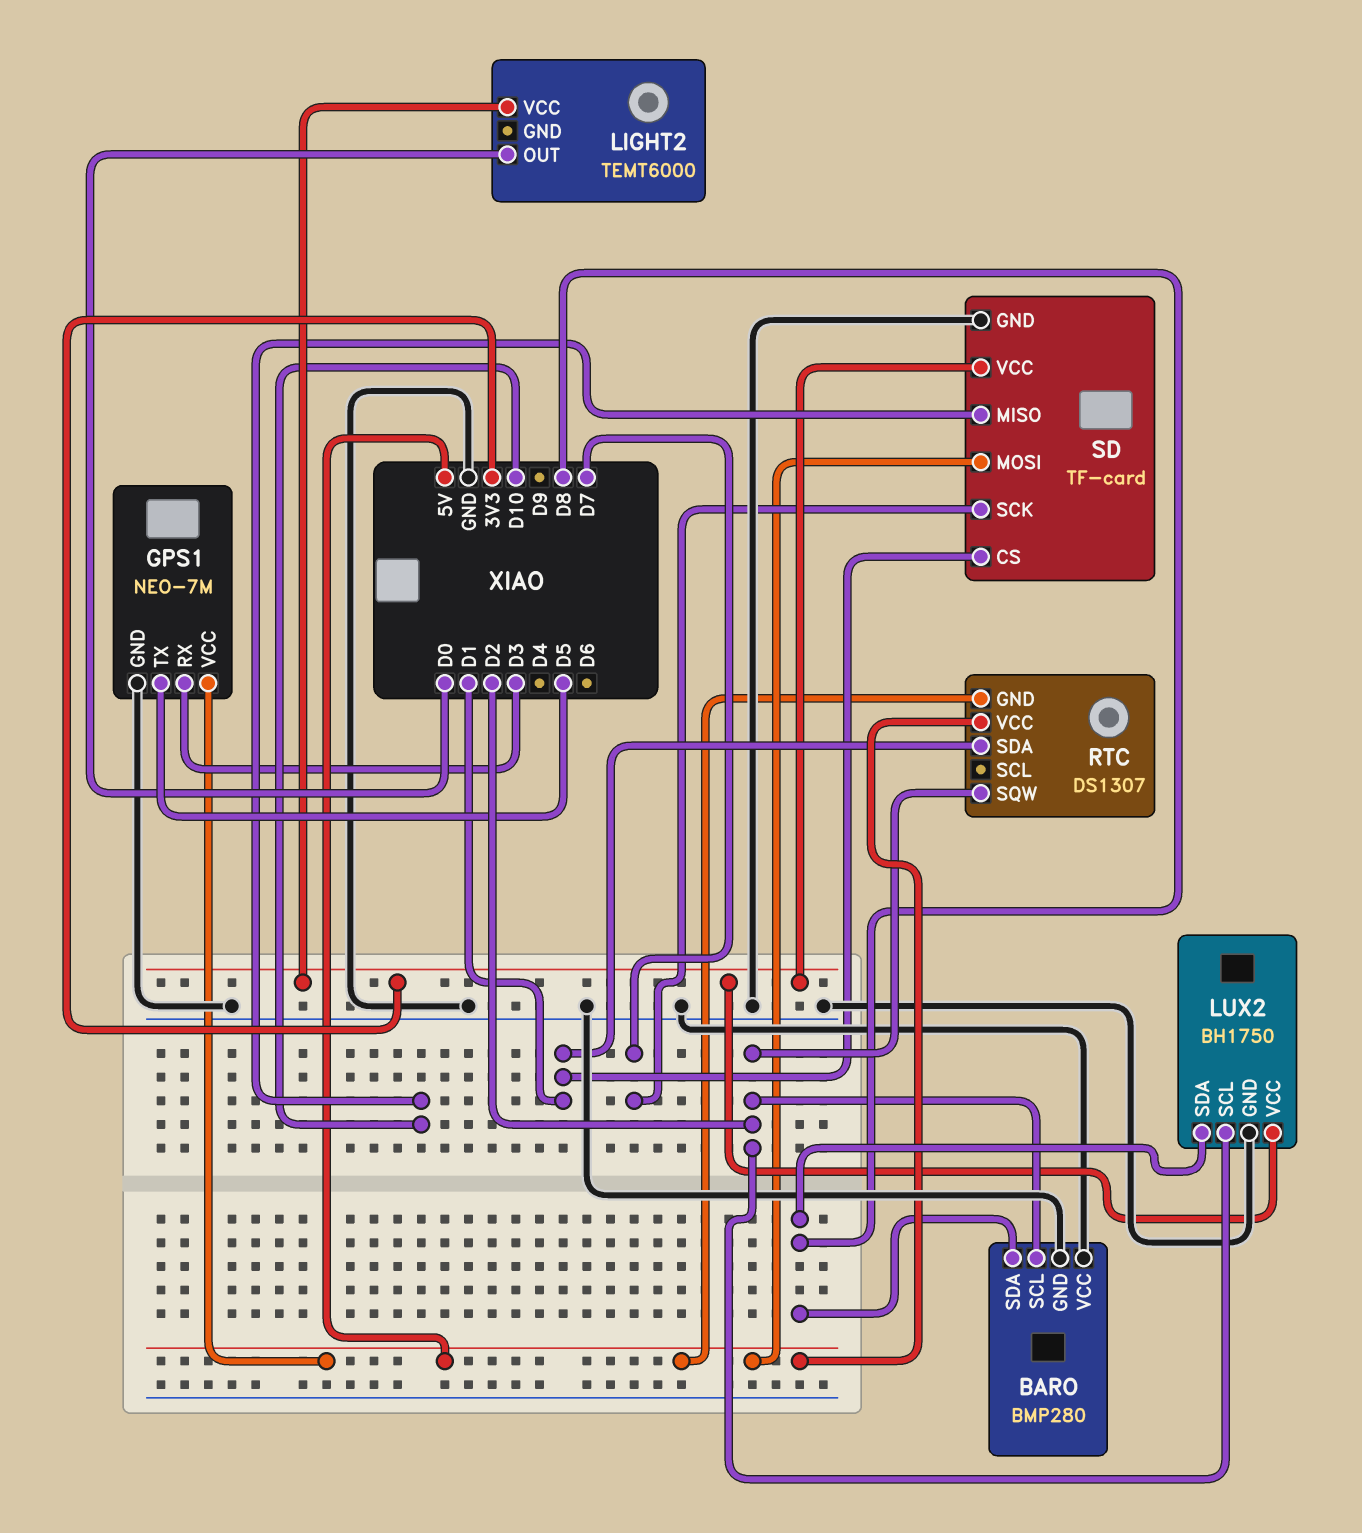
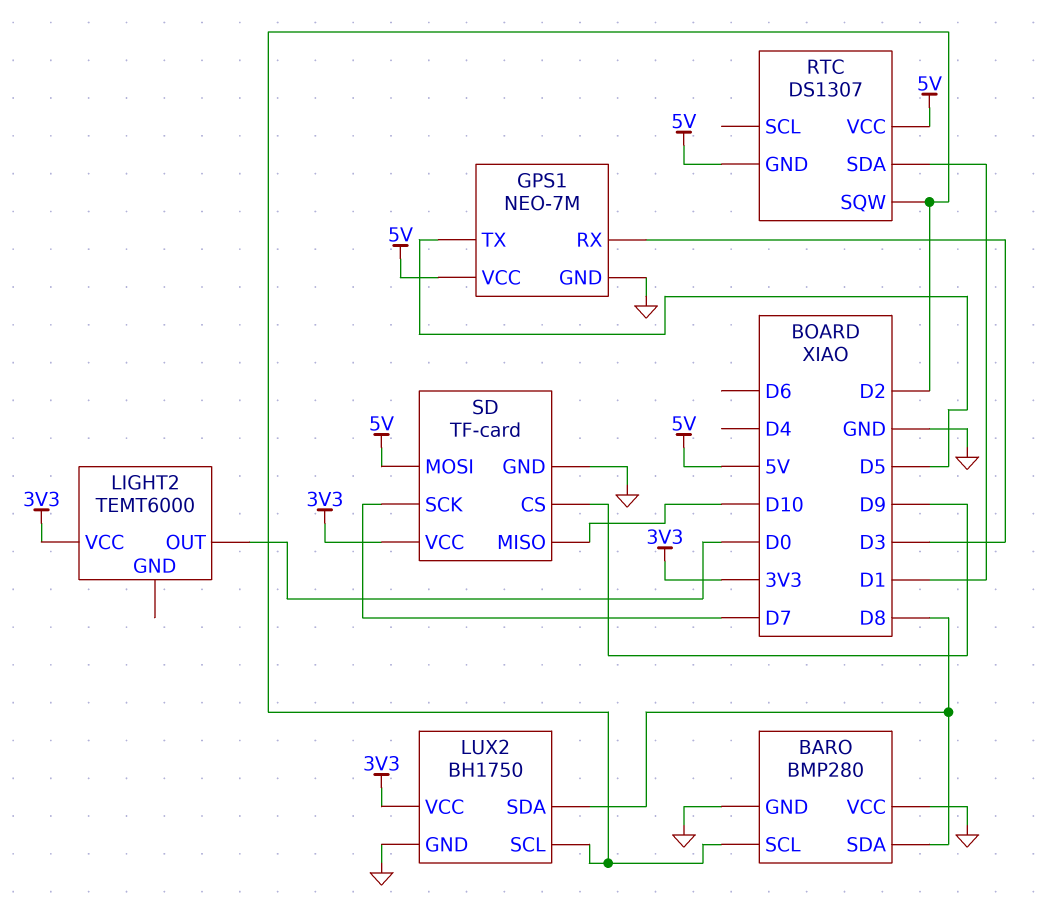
SD pin CS: D1 -> D9

